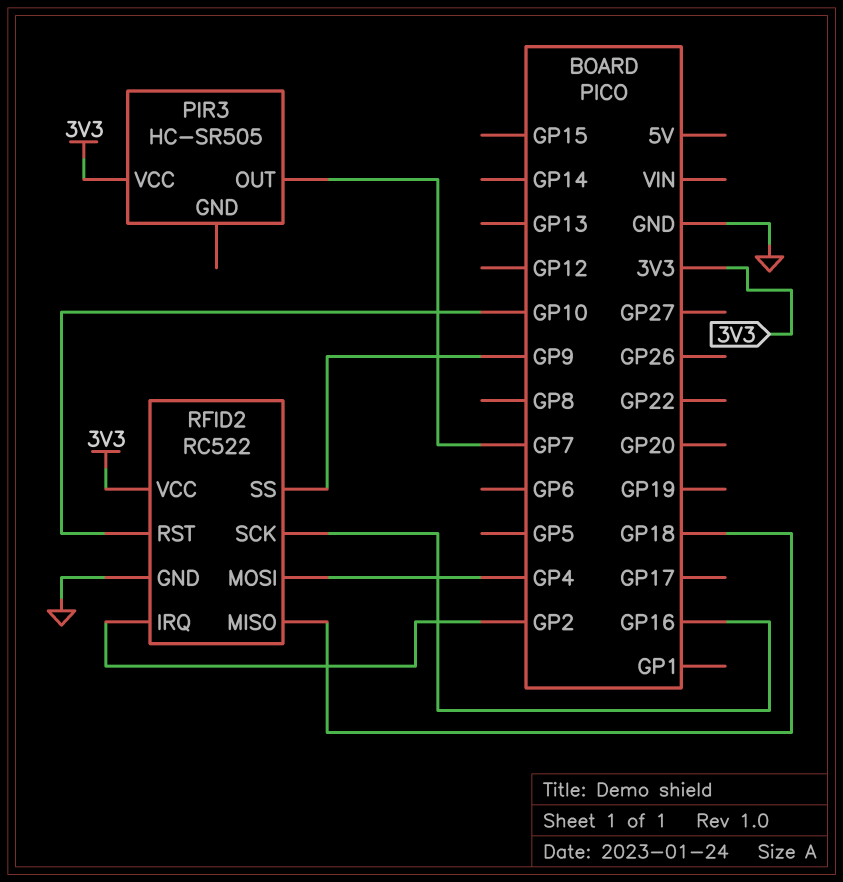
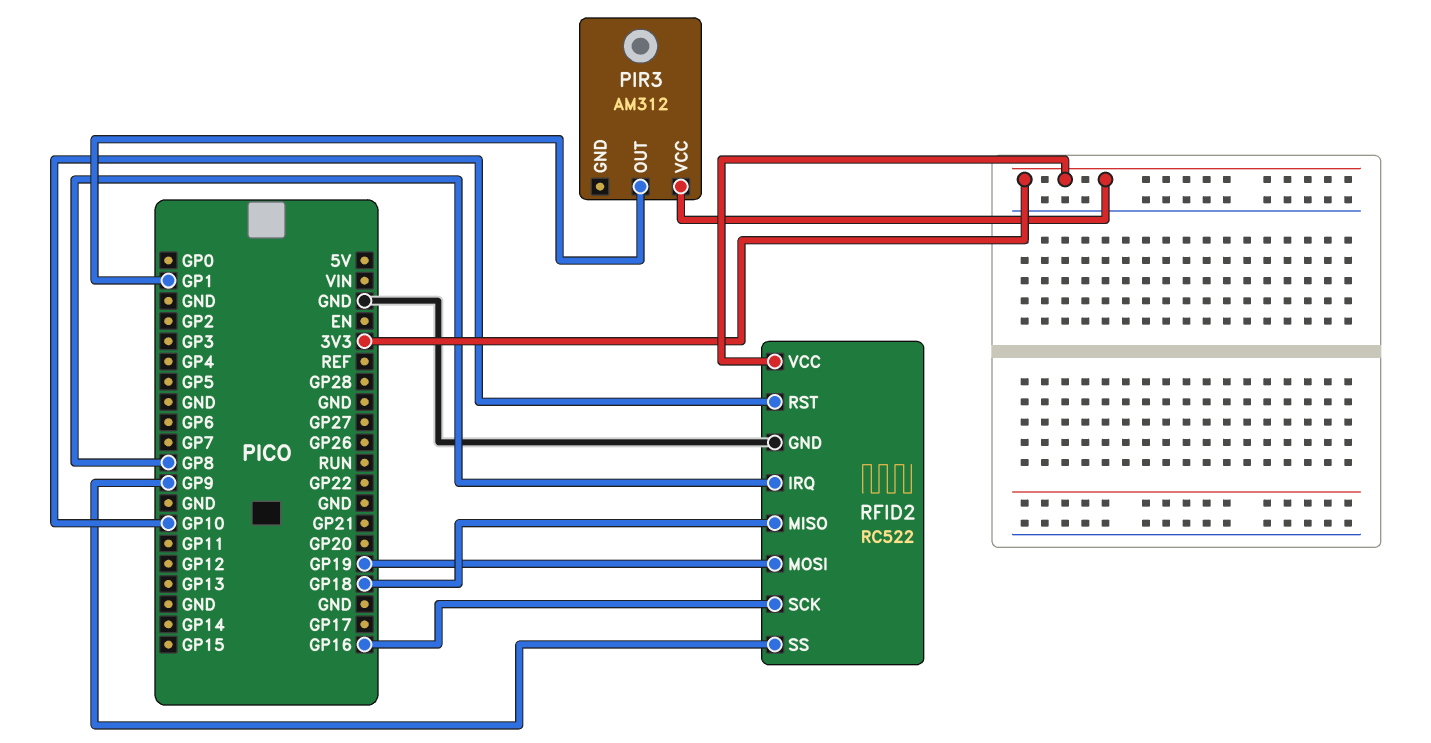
PIR3: HC-SR505 -> AM312
PIR3 pin OUT: GP7 -> GP1
RFID2 pin IRQ: GP2 -> GP8
RFID2 pin MOSI: GP4 -> GP19

